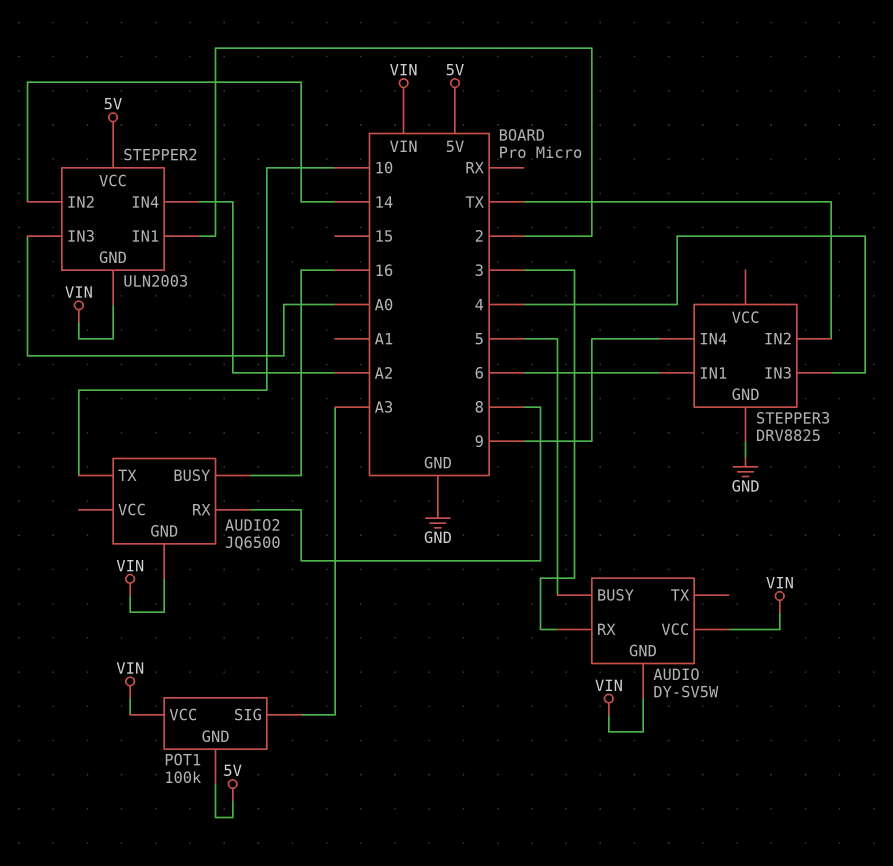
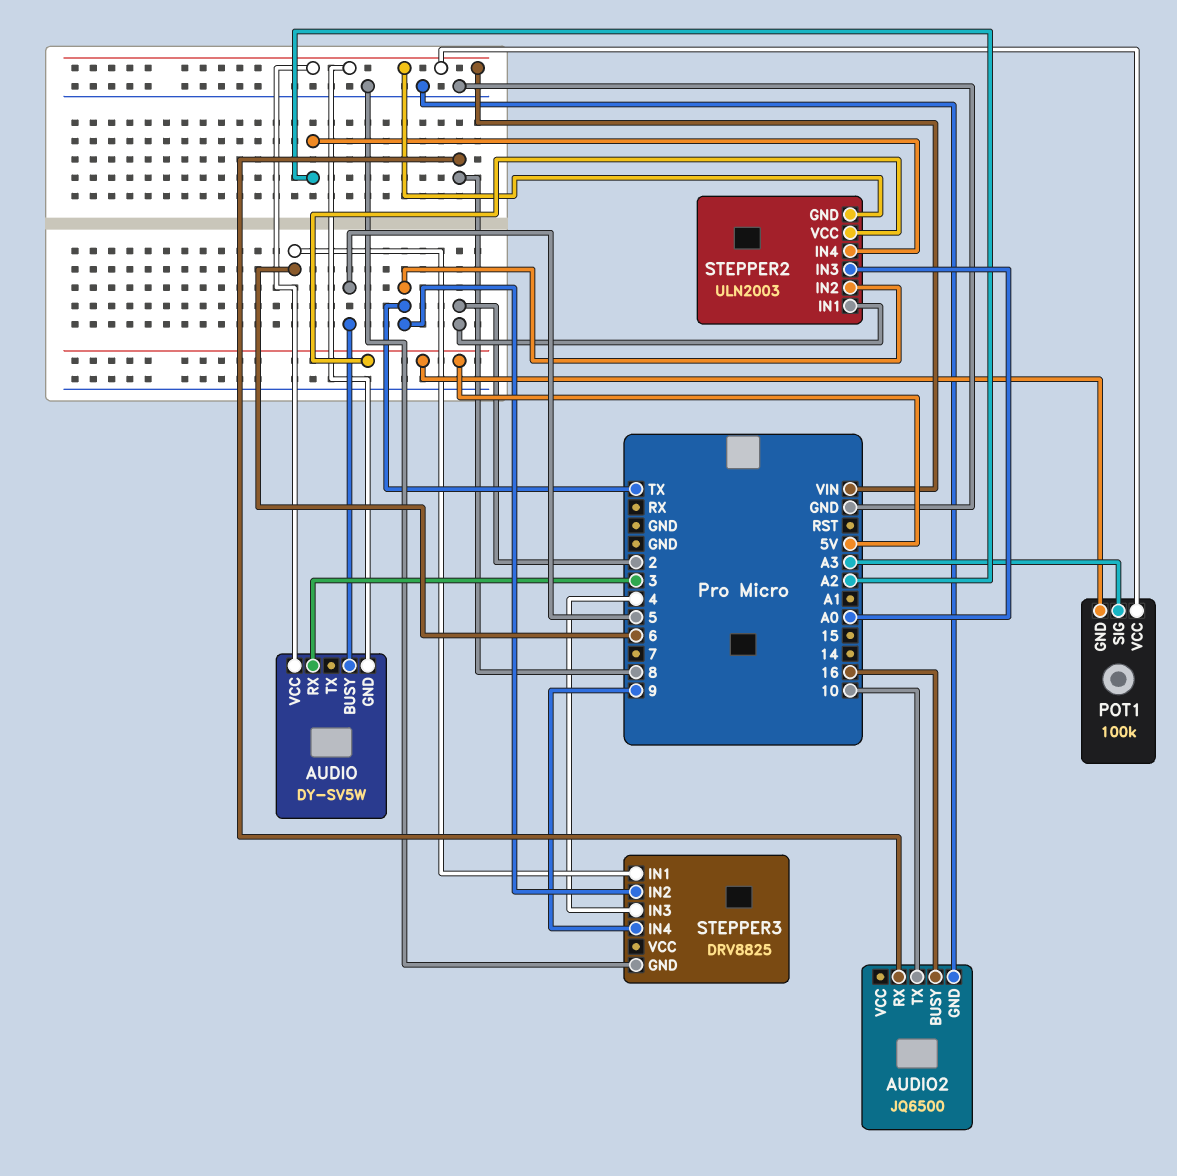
AUDIO2 pin GND: VIN -> GND
STEPPER2 pin IN2: 14 -> TX

